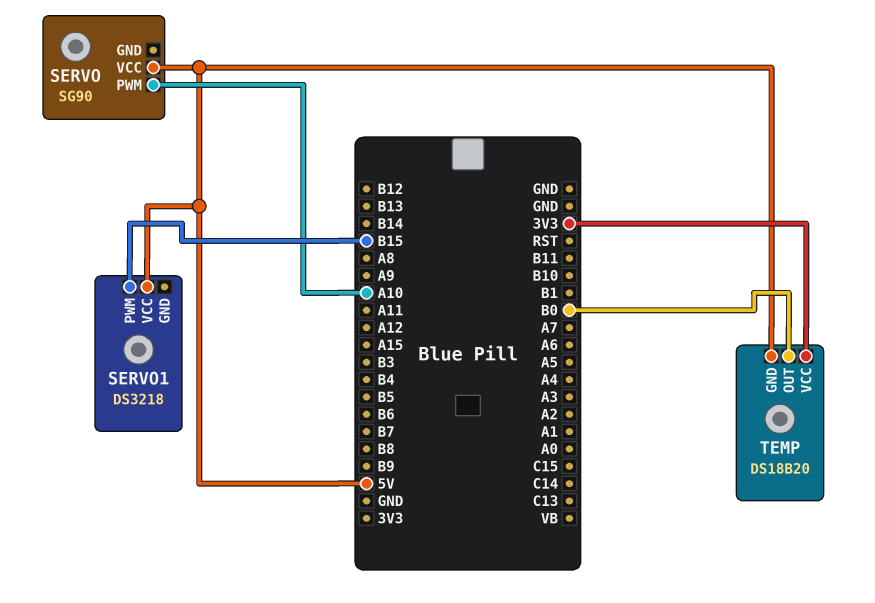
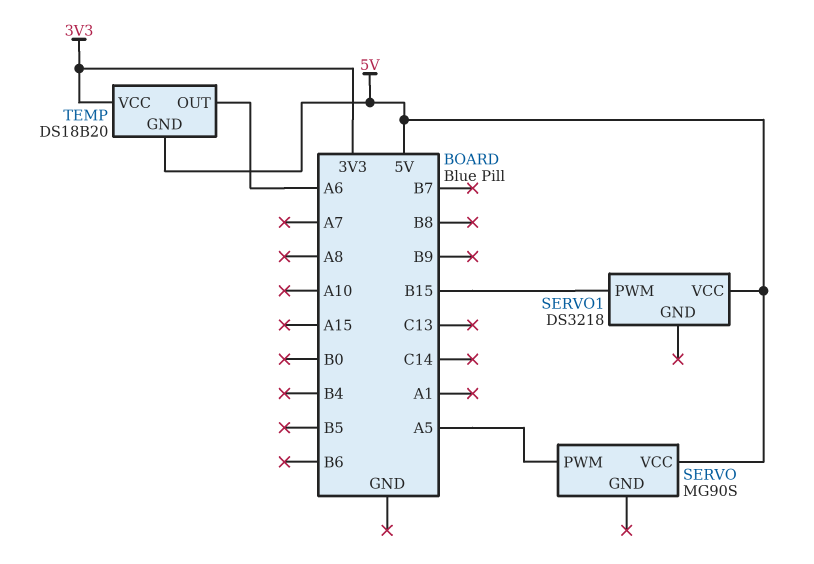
SERVO: SG90 -> MG90S
SERVO pin PWM: A10 -> A5
TEMP pin OUT: B0 -> A6

